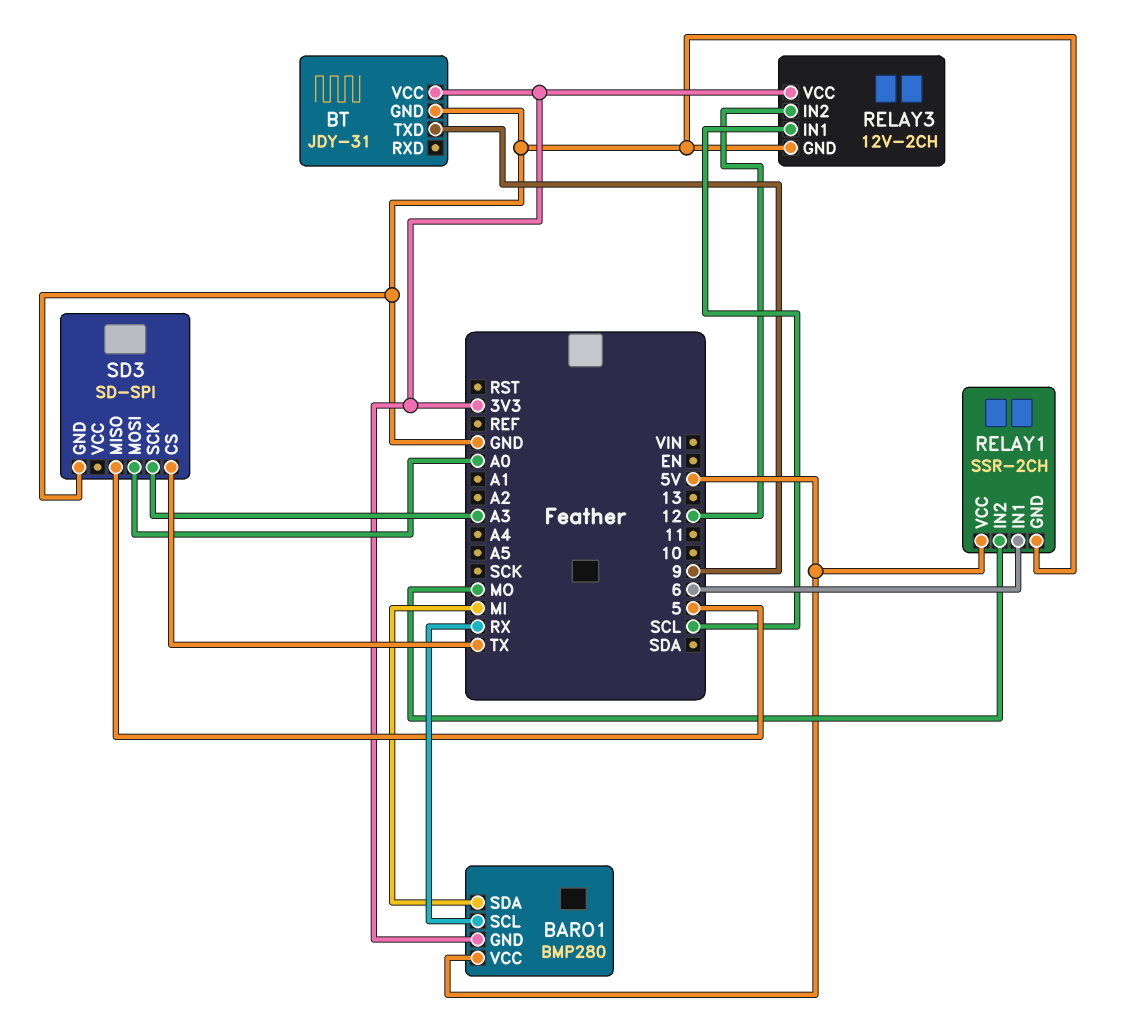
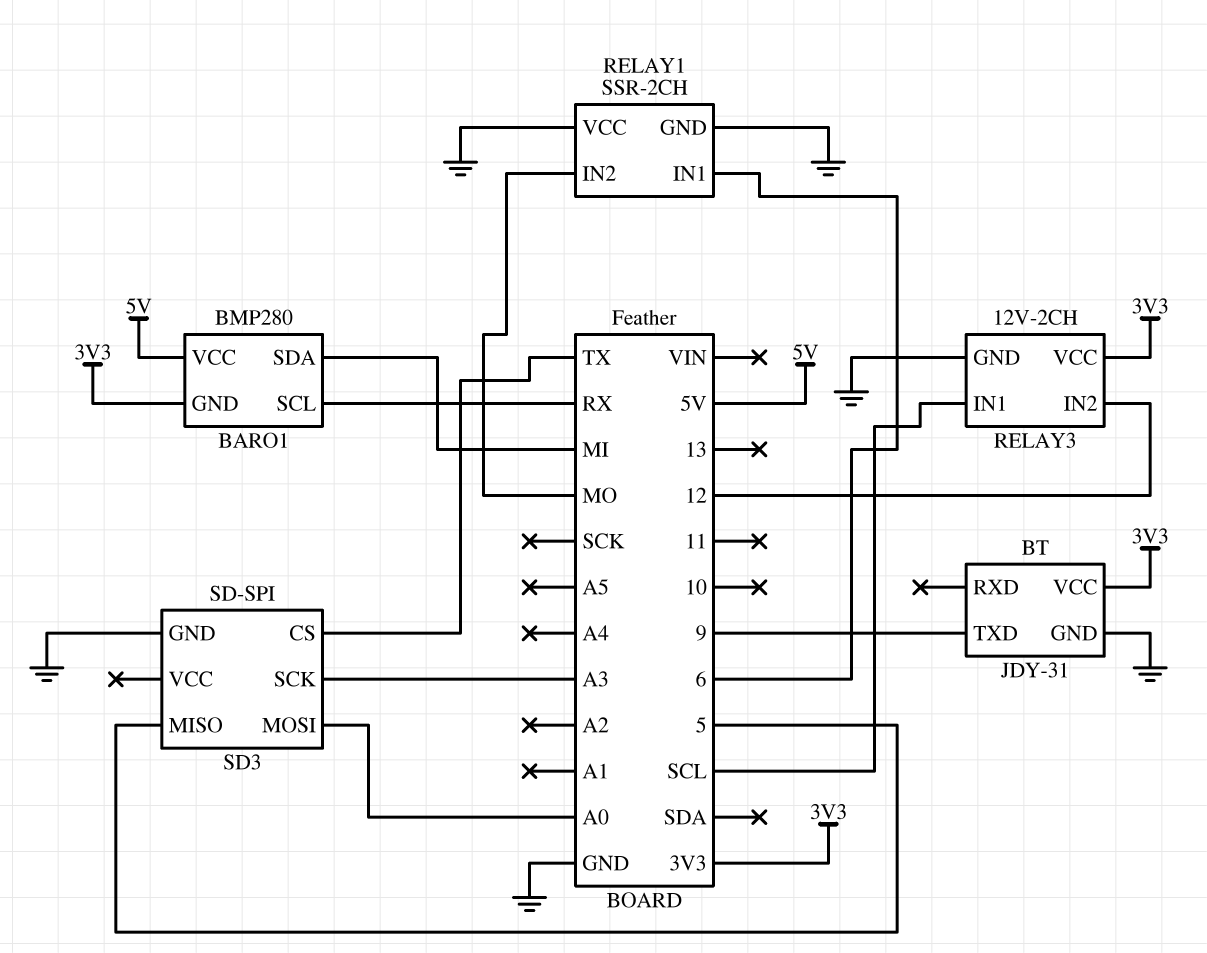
RELAY1 pin VCC: 5V -> GND

